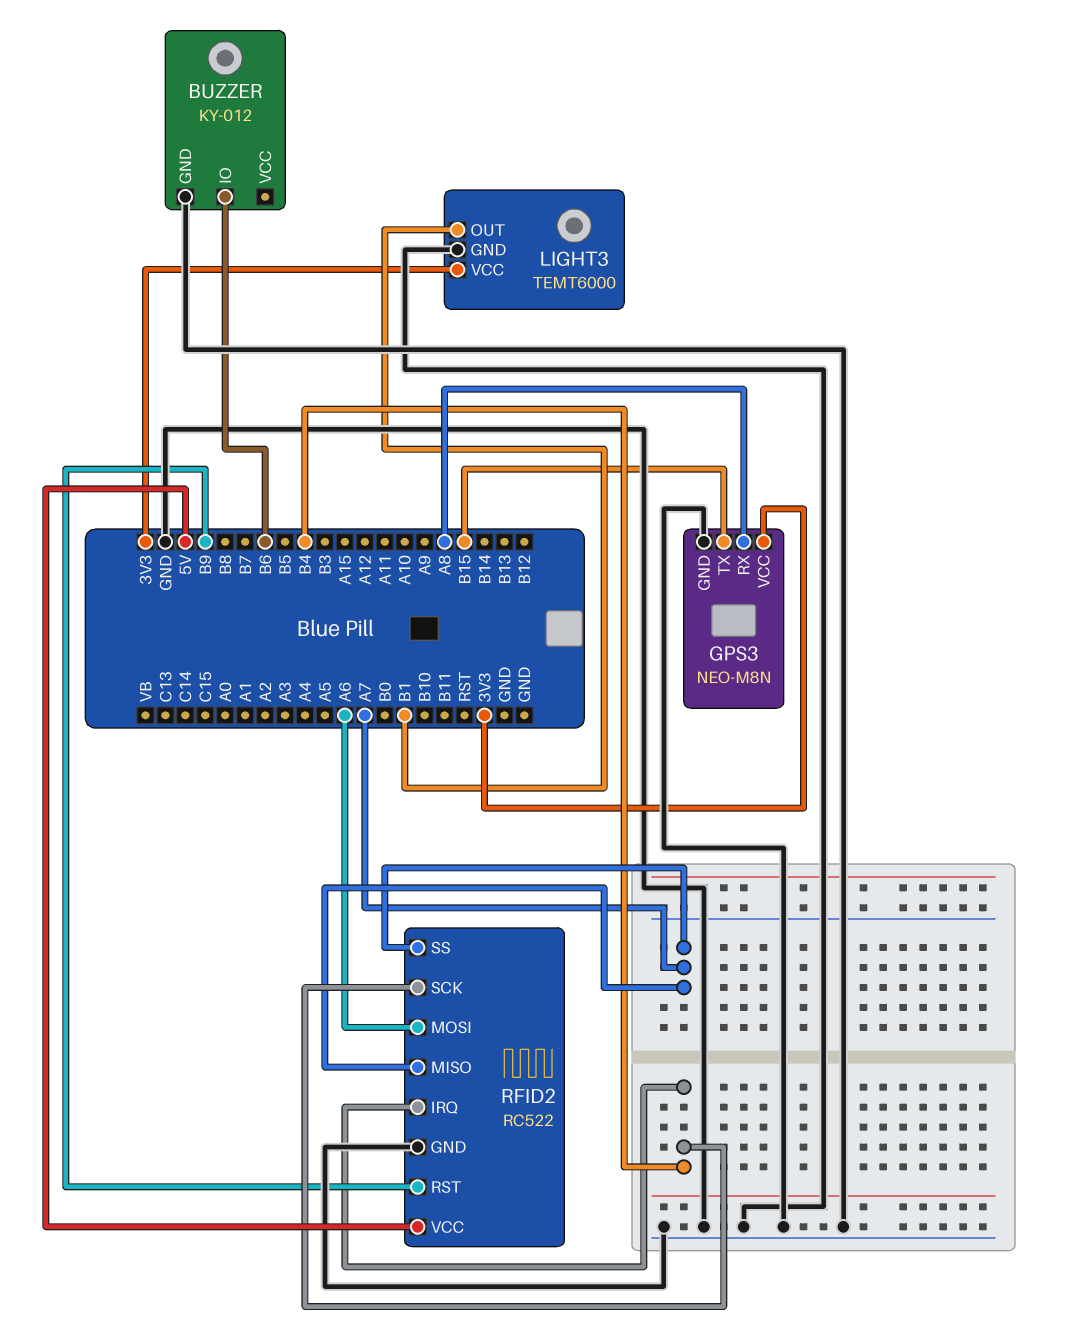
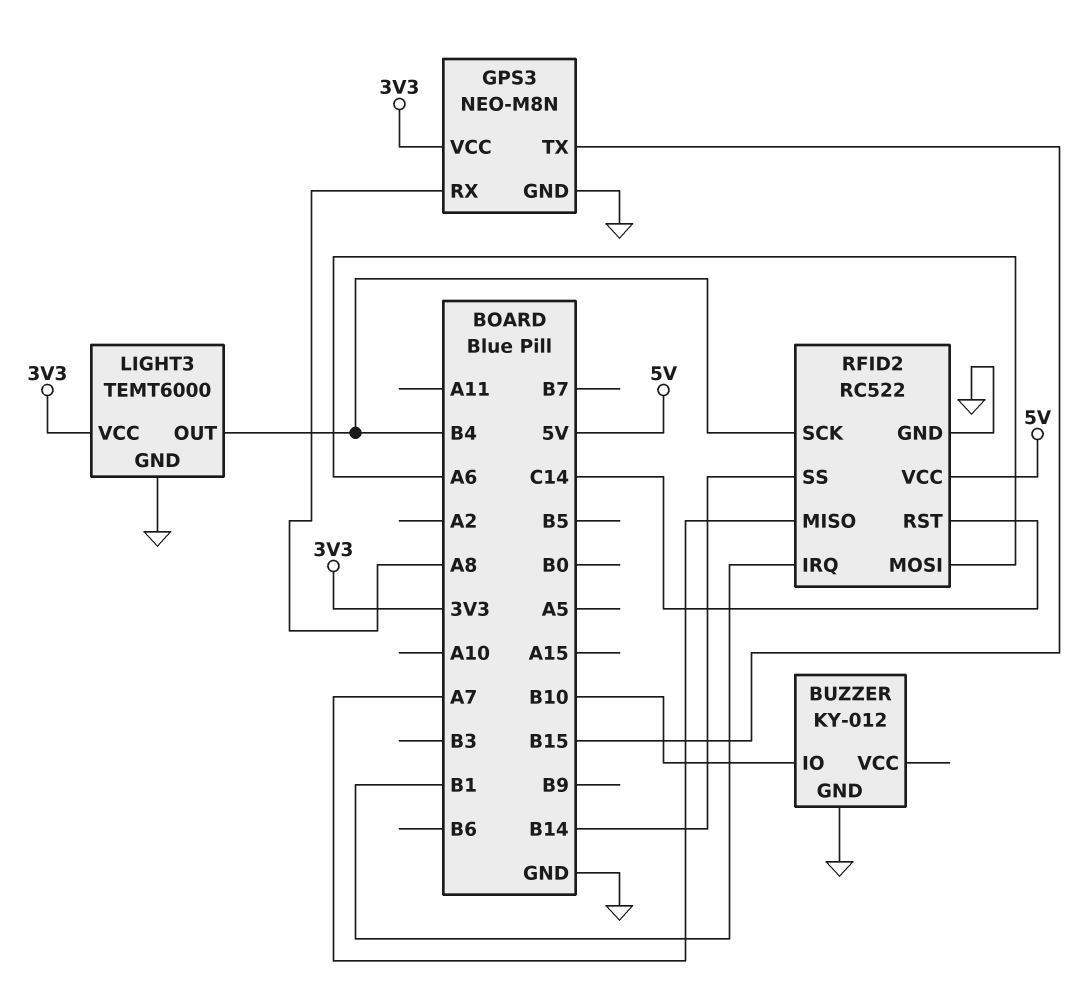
BUZZER pin IO: B6 -> B10
LIGHT3 pin OUT: B1 -> B4
RFID2 pin IRQ: B4 -> B1
RFID2 pin RST: B9 -> C14
RFID2 pin SS: A7 -> B14

